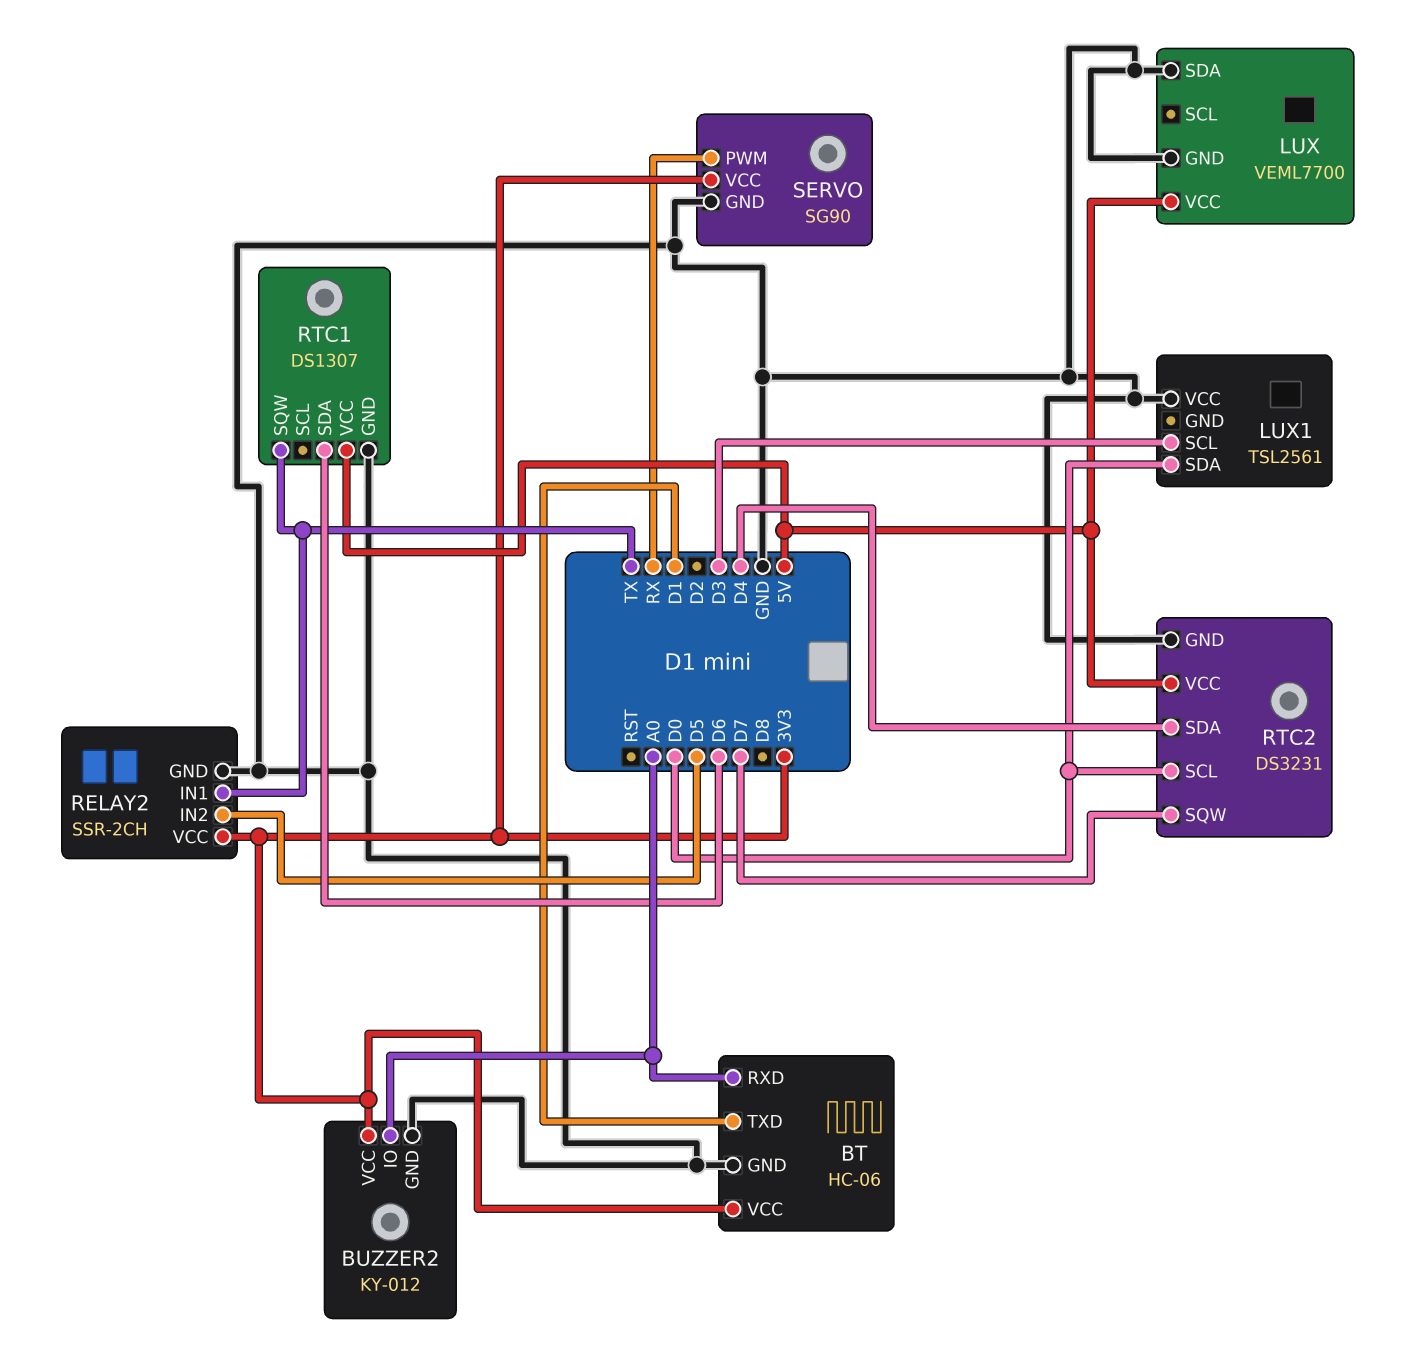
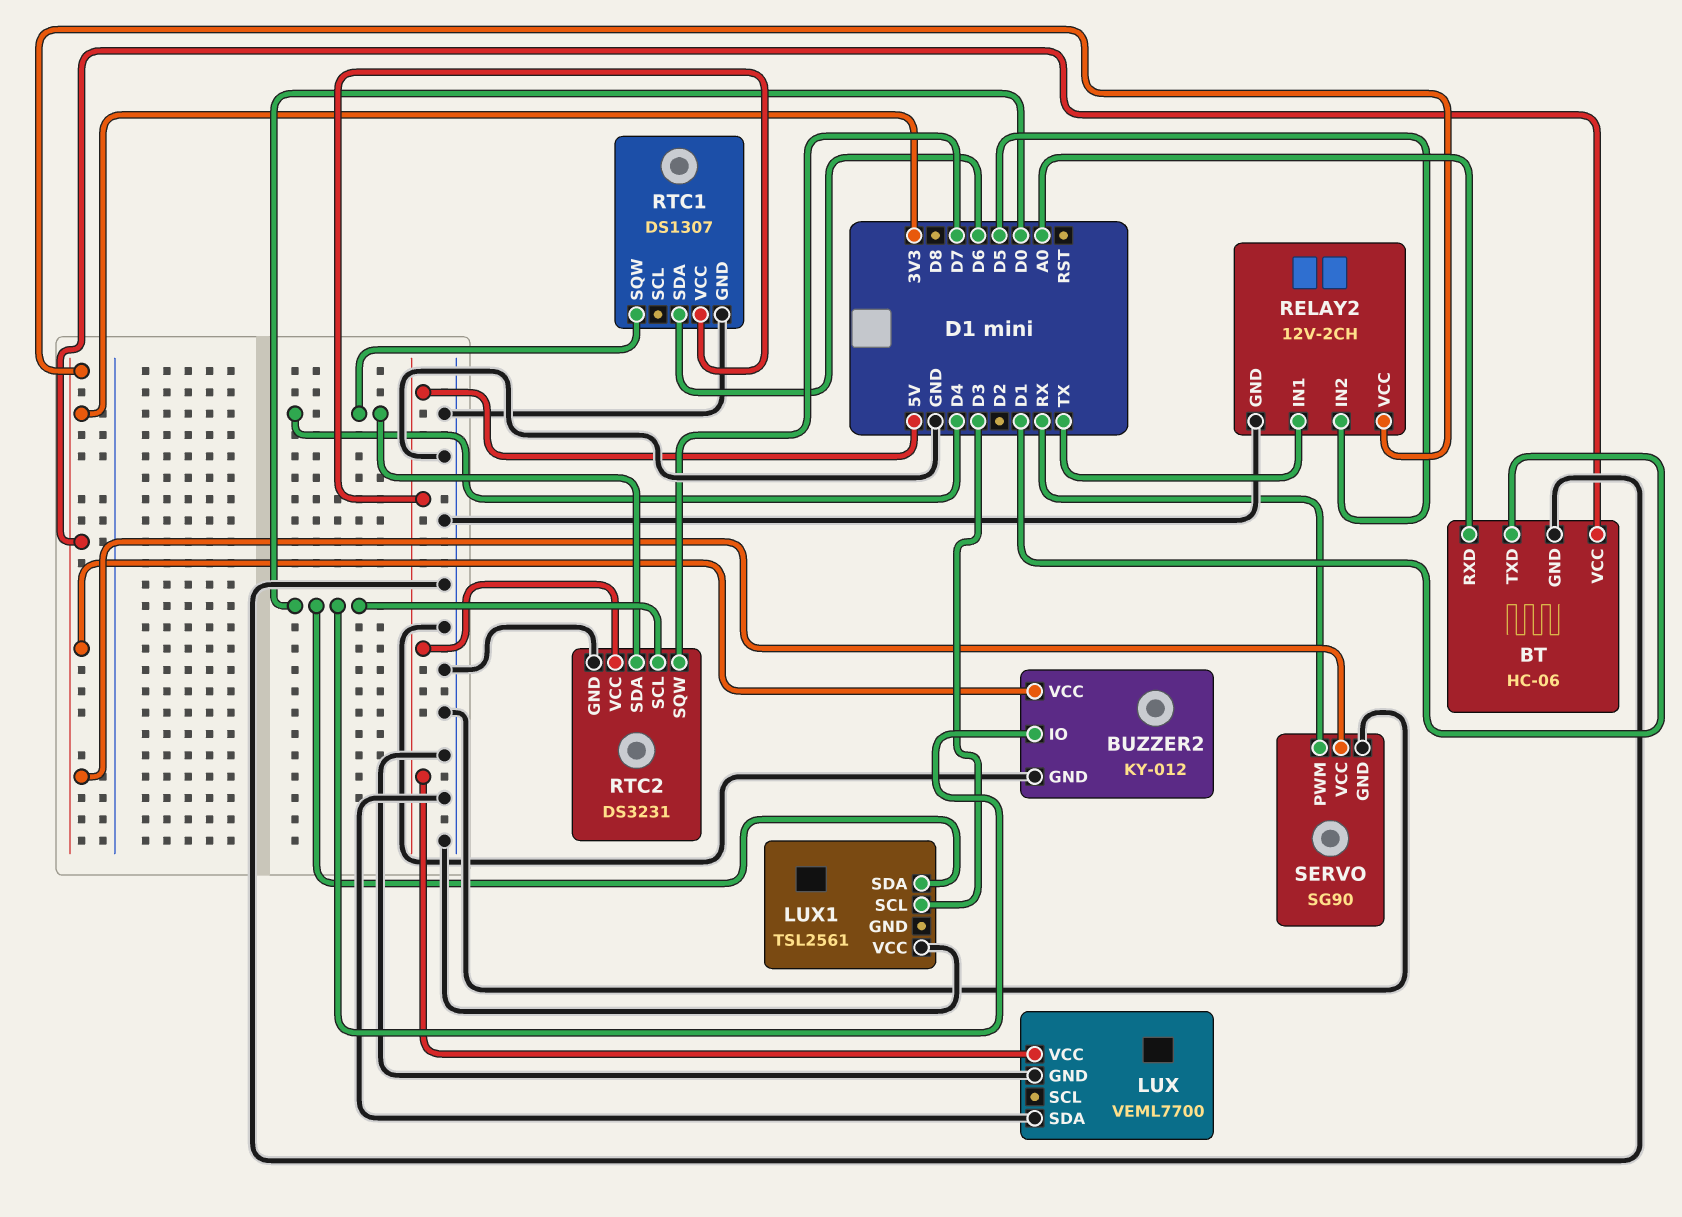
BUZZER2 pin IO: A0 -> D0
RELAY2: SSR-2CH -> 12V-2CH
RTC1 pin SQW: TX -> D4

